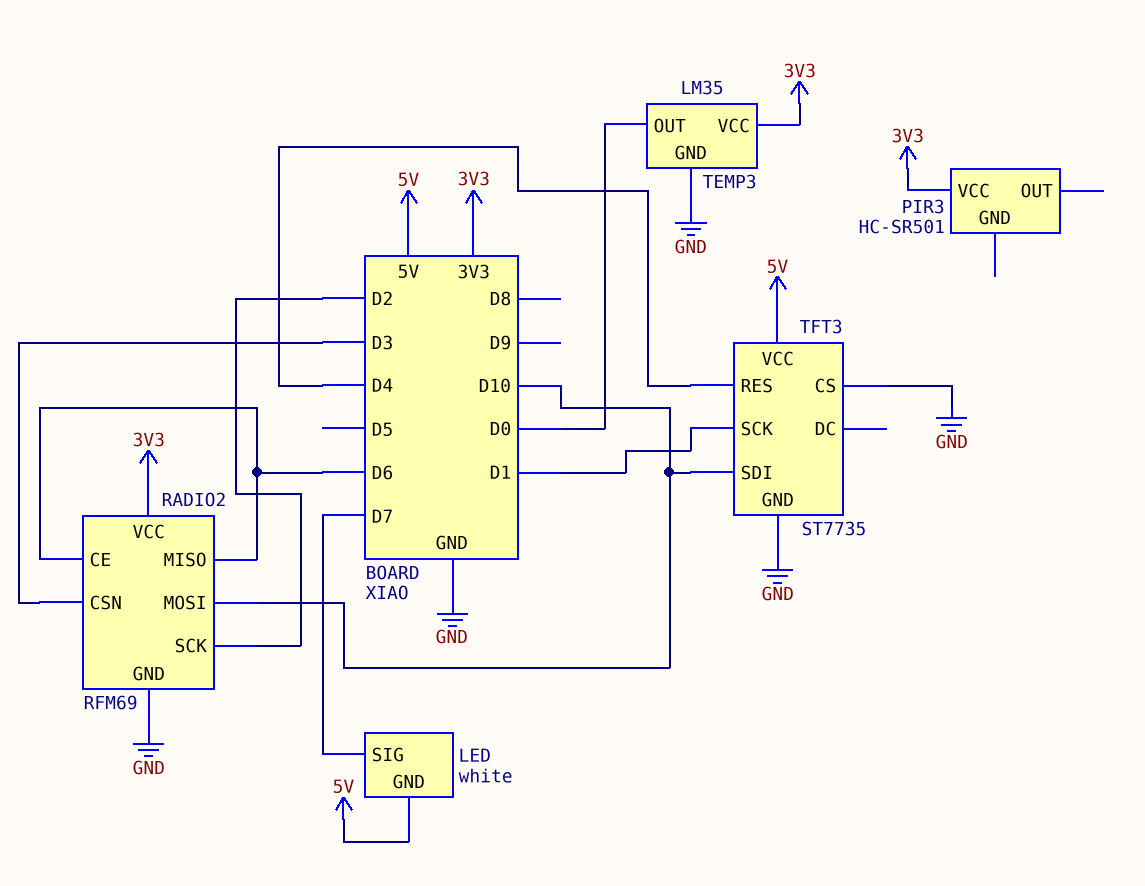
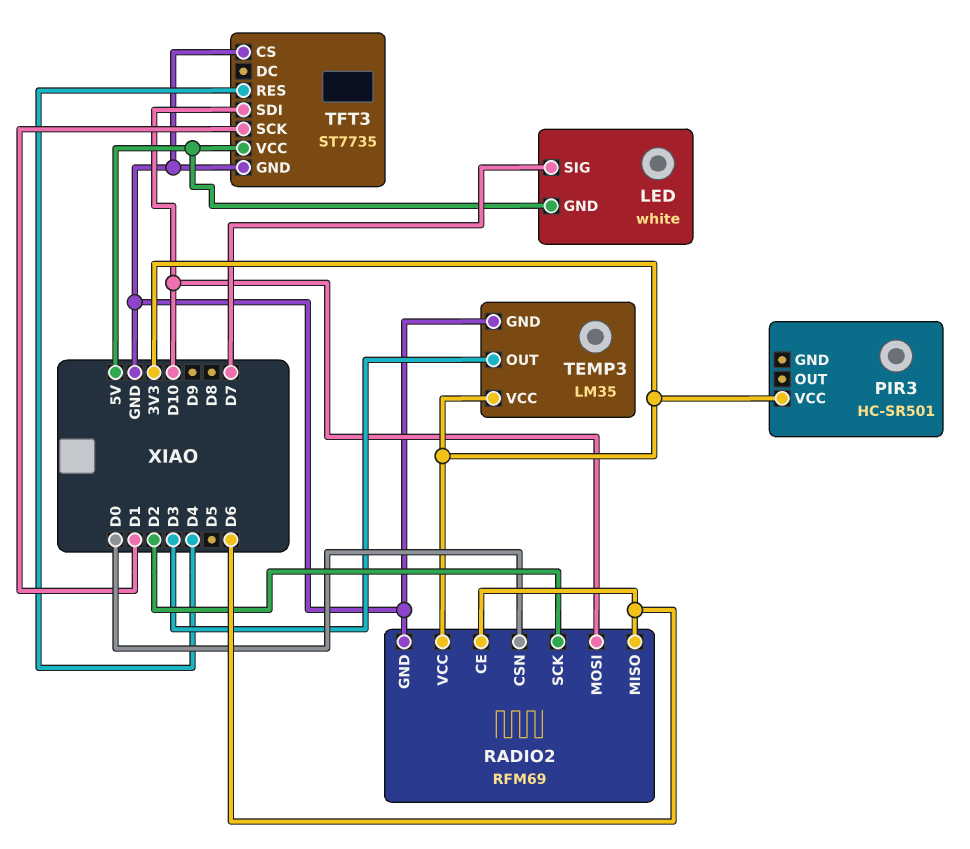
RADIO2 pin CSN: D3 -> D0
TEMP3 pin OUT: D0 -> D3

